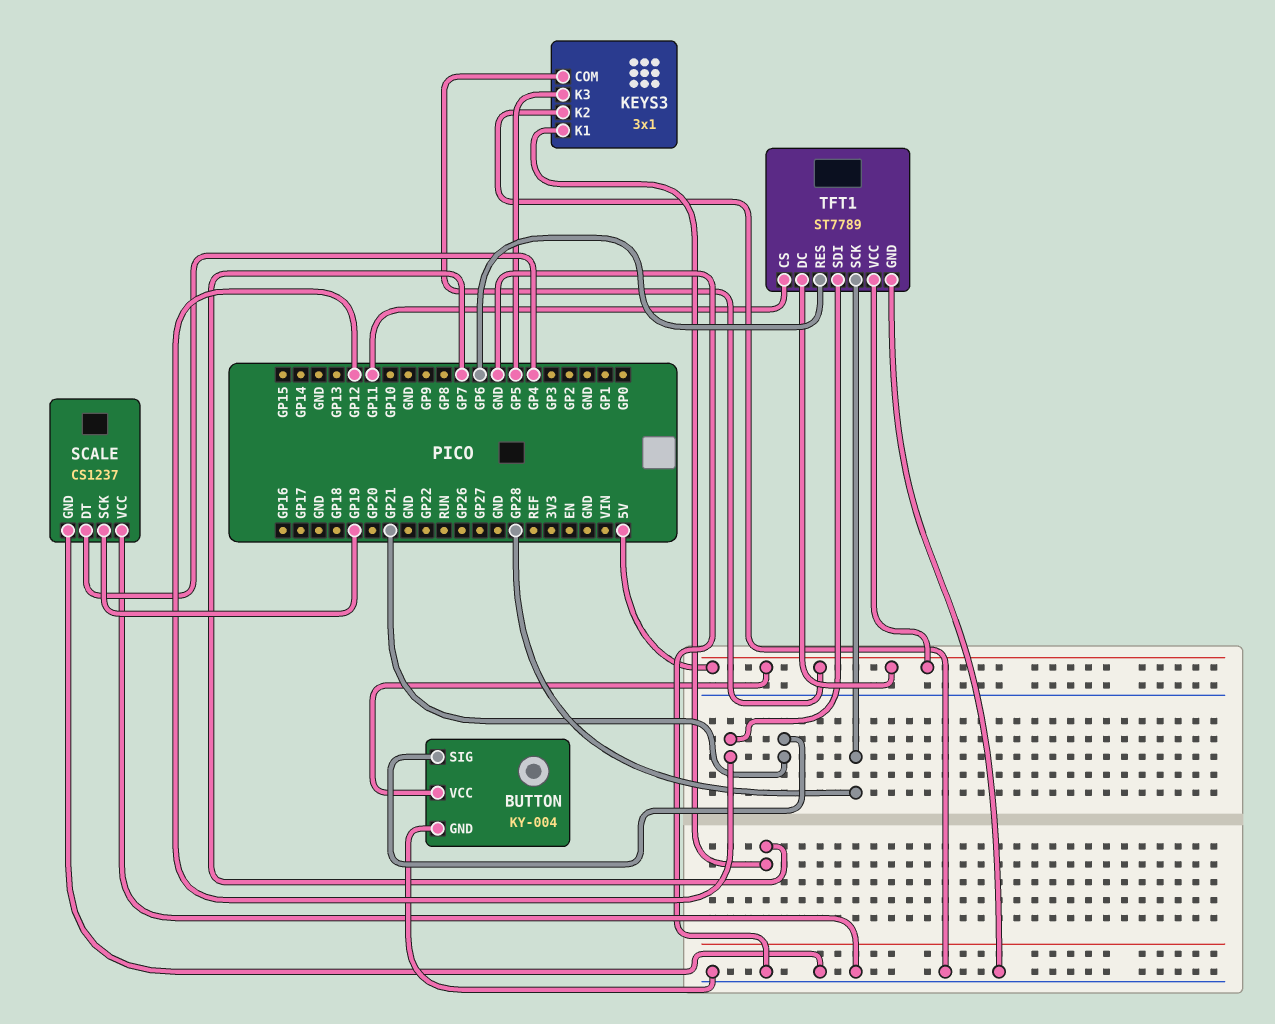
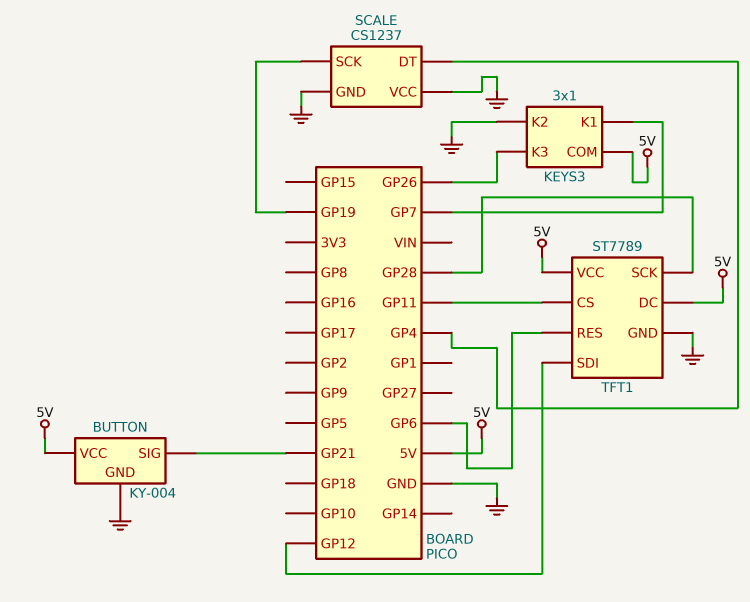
KEYS3 pin K3: GP5 -> GP26

